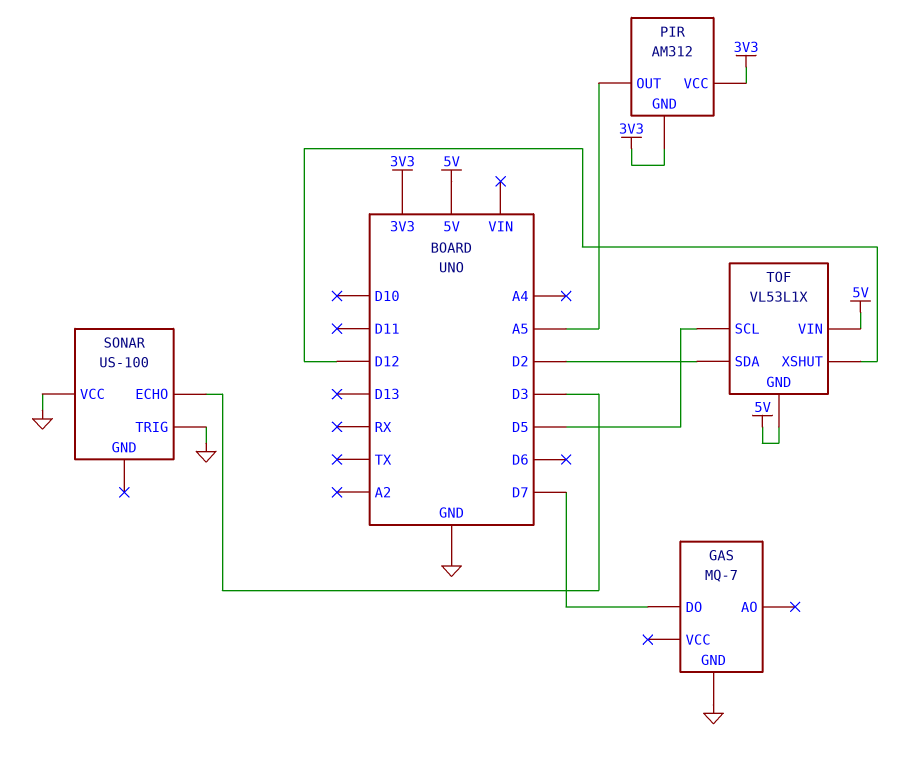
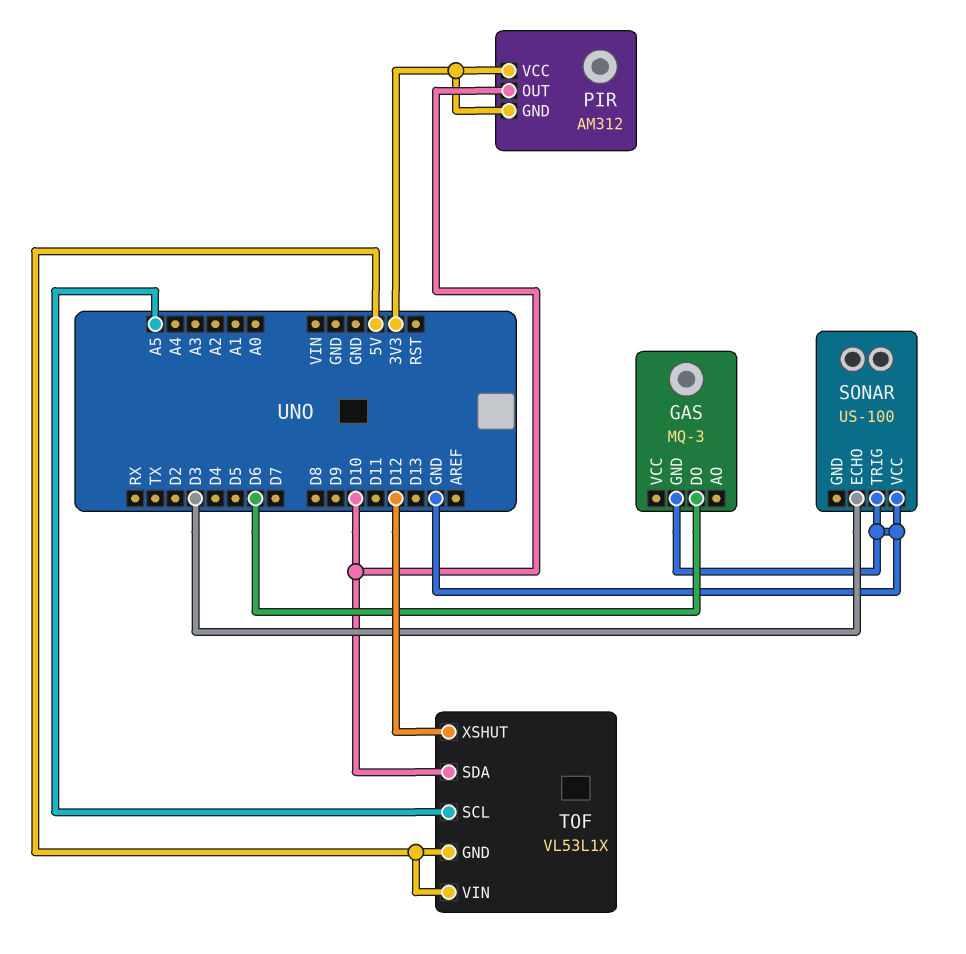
GAS: MQ-7 -> MQ-3
GAS pin DO: D7 -> D6
PIR pin OUT: A5 -> D10
TOF pin SCL: D5 -> A5
TOF pin SDA: D2 -> D10

